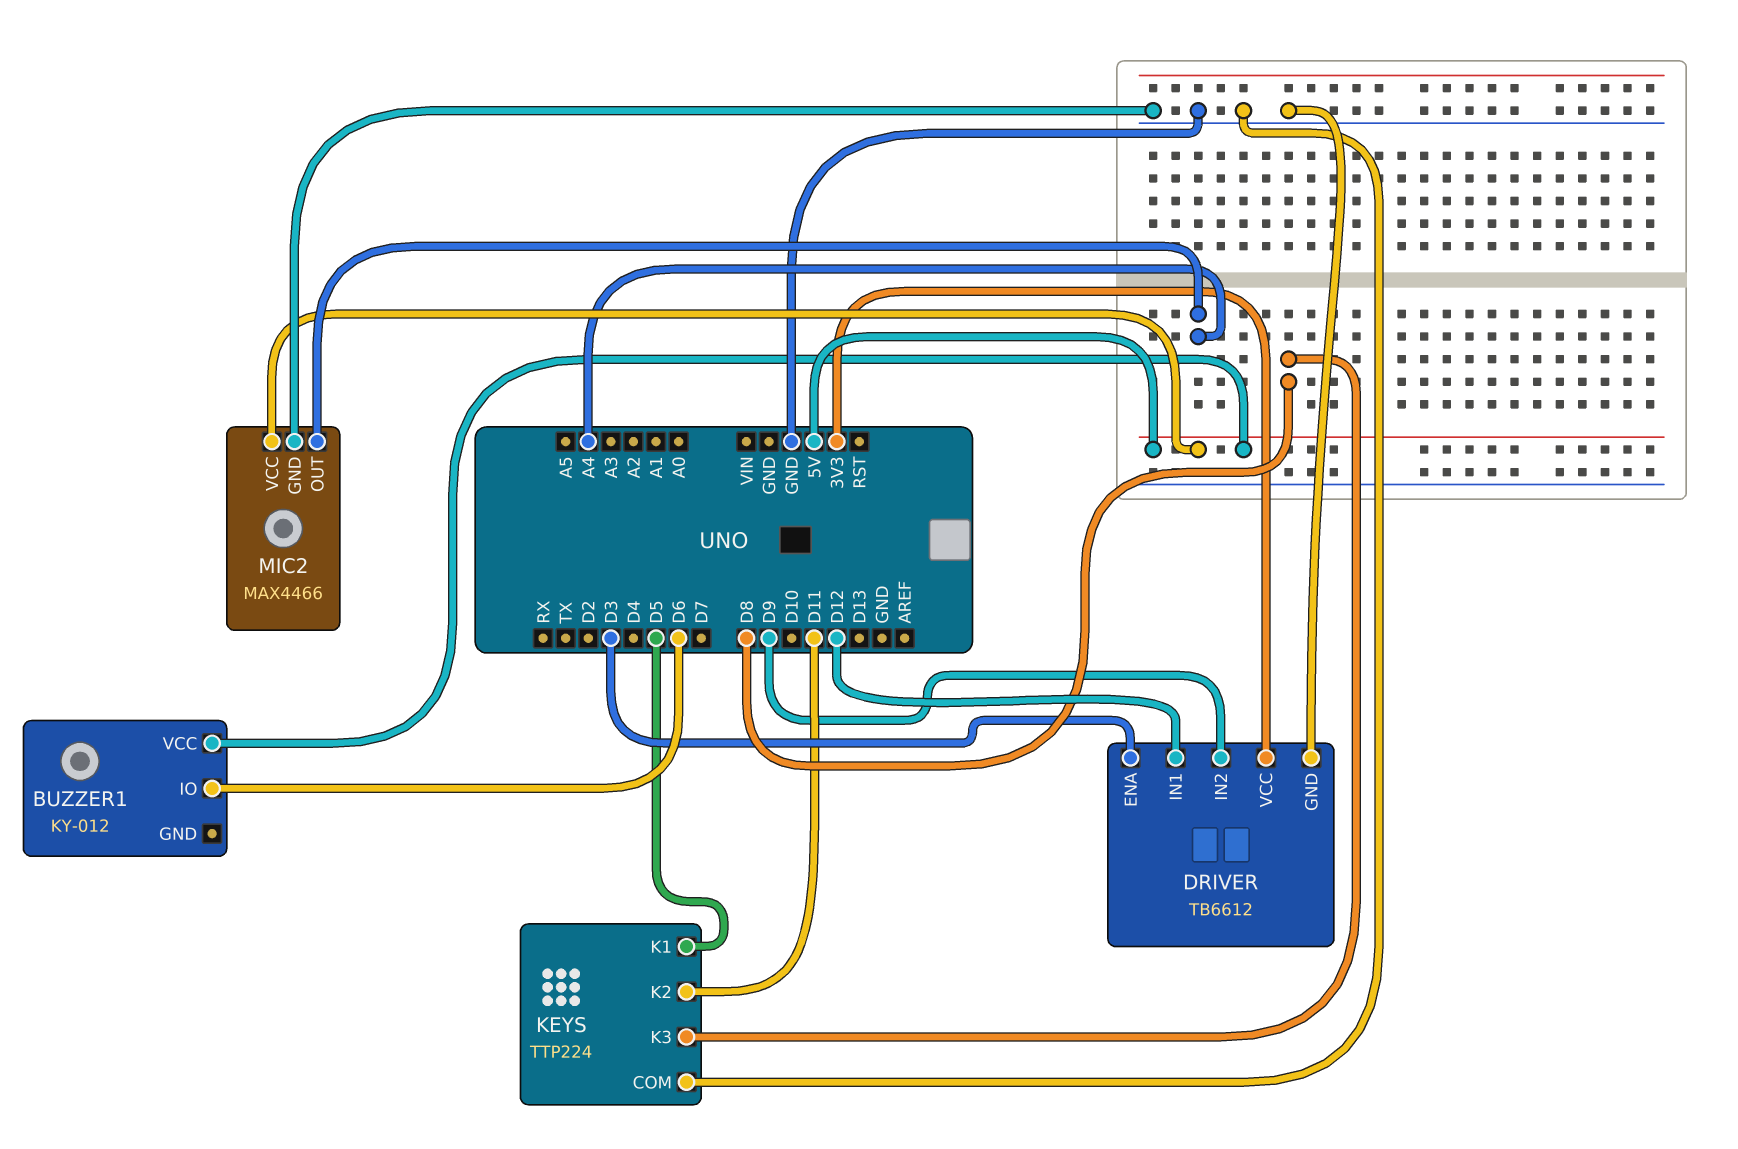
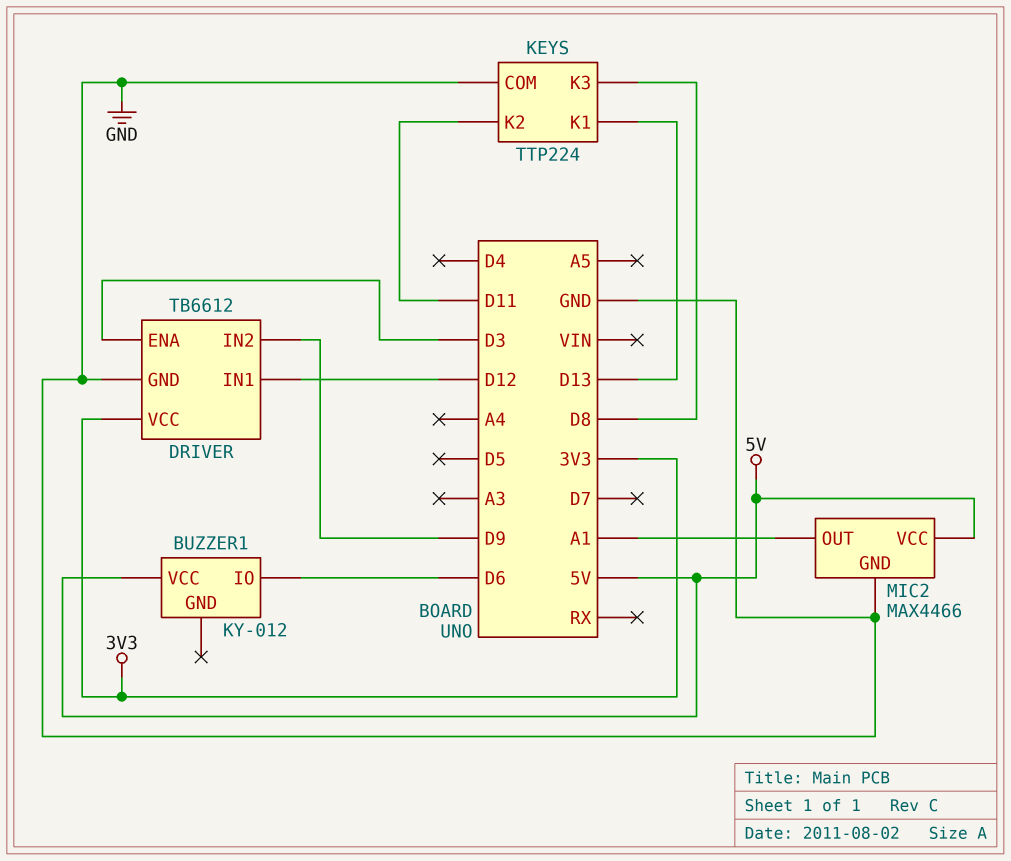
KEYS pin K1: D5 -> D13
MIC2 pin OUT: A4 -> A1

